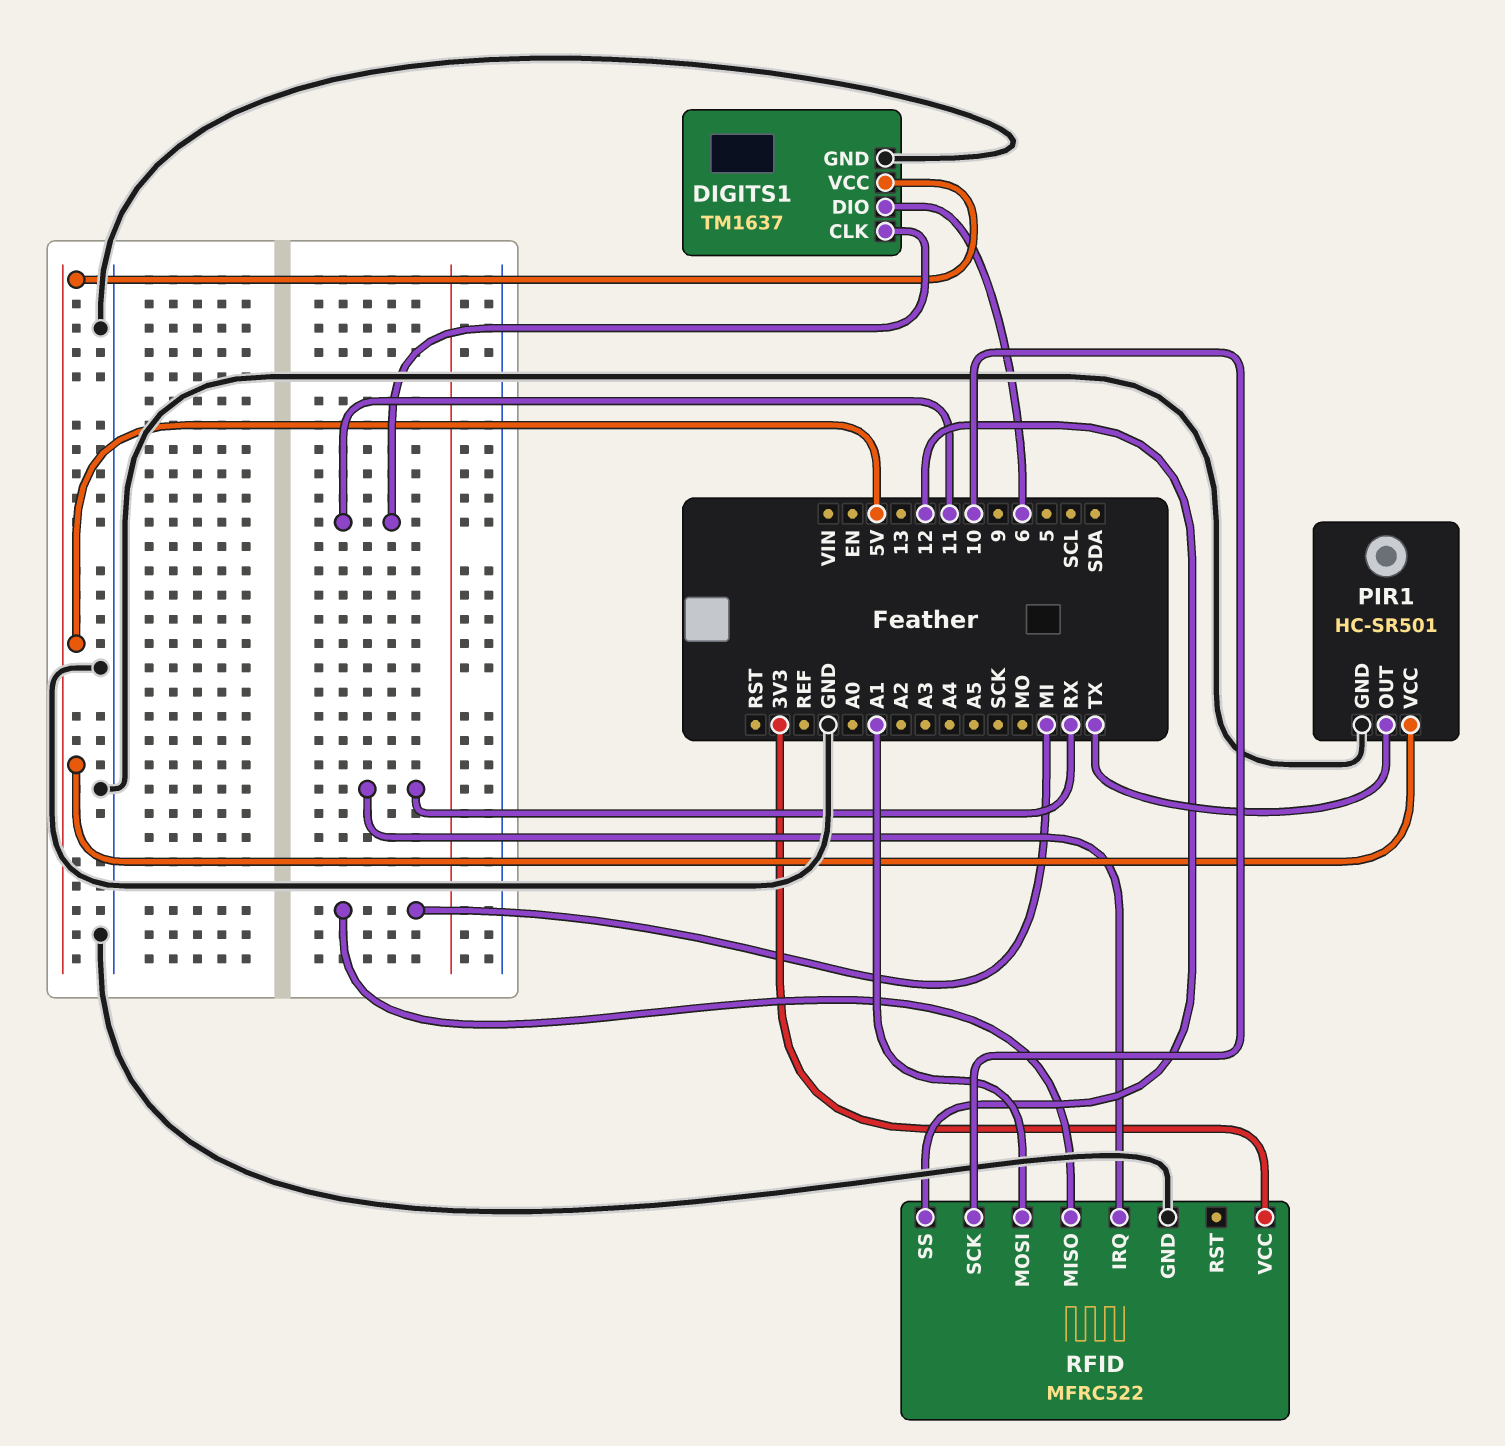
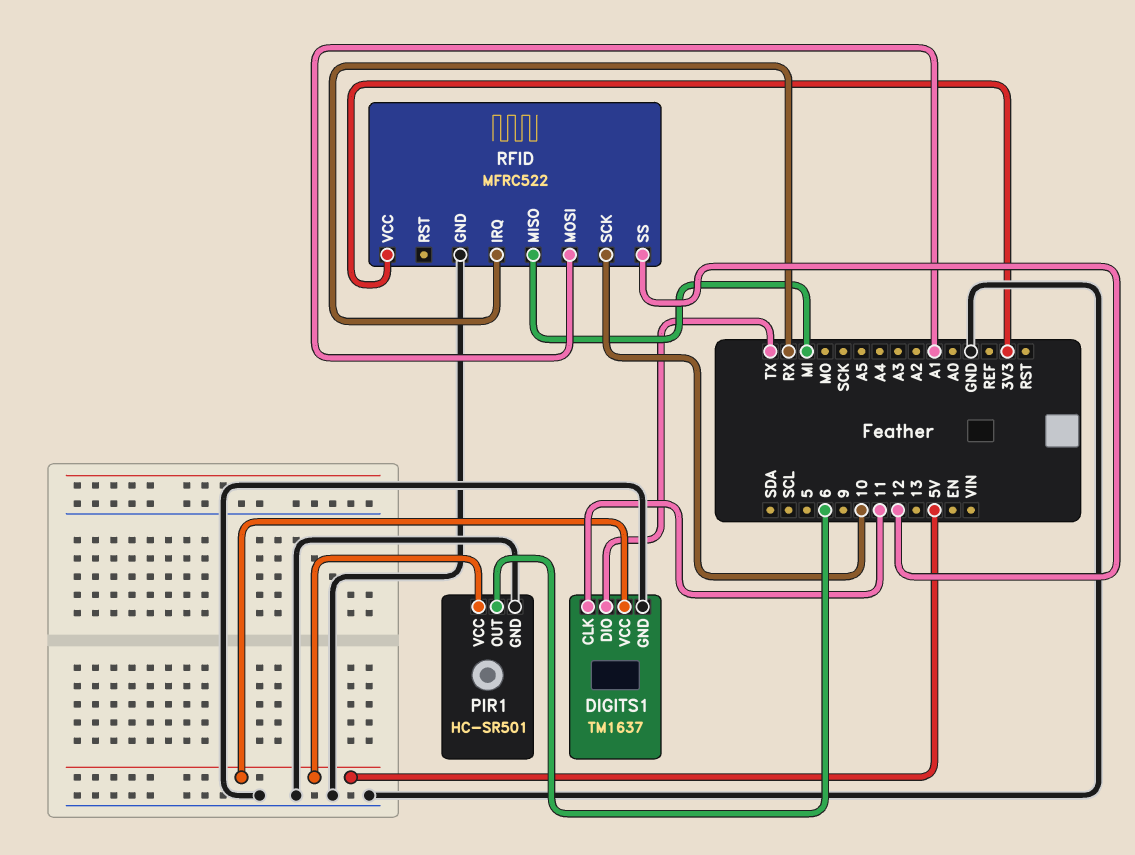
DIGITS1 pin DIO: 6 -> TX
PIR1 pin OUT: TX -> 6

